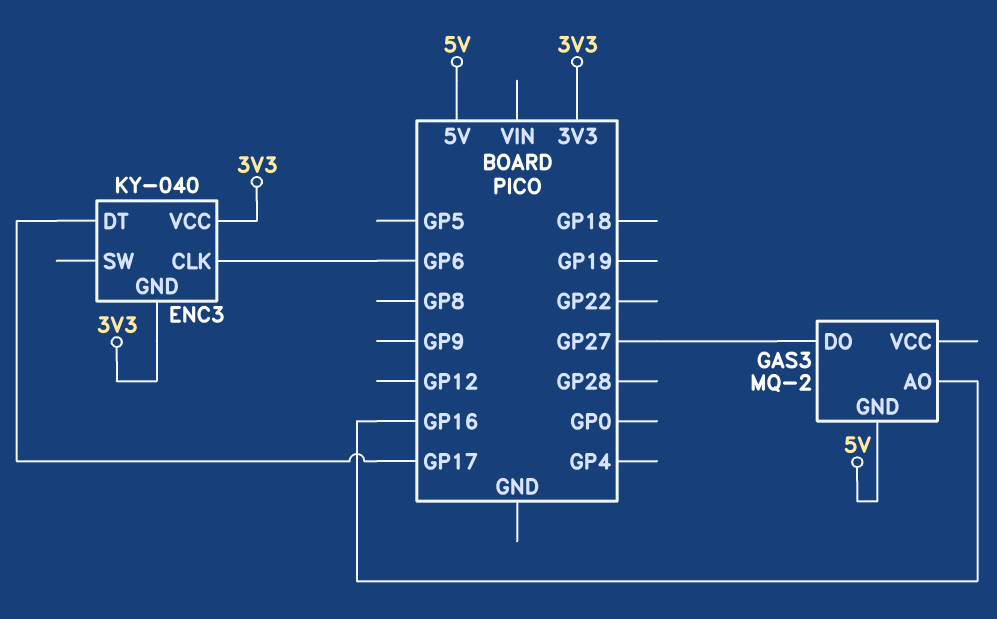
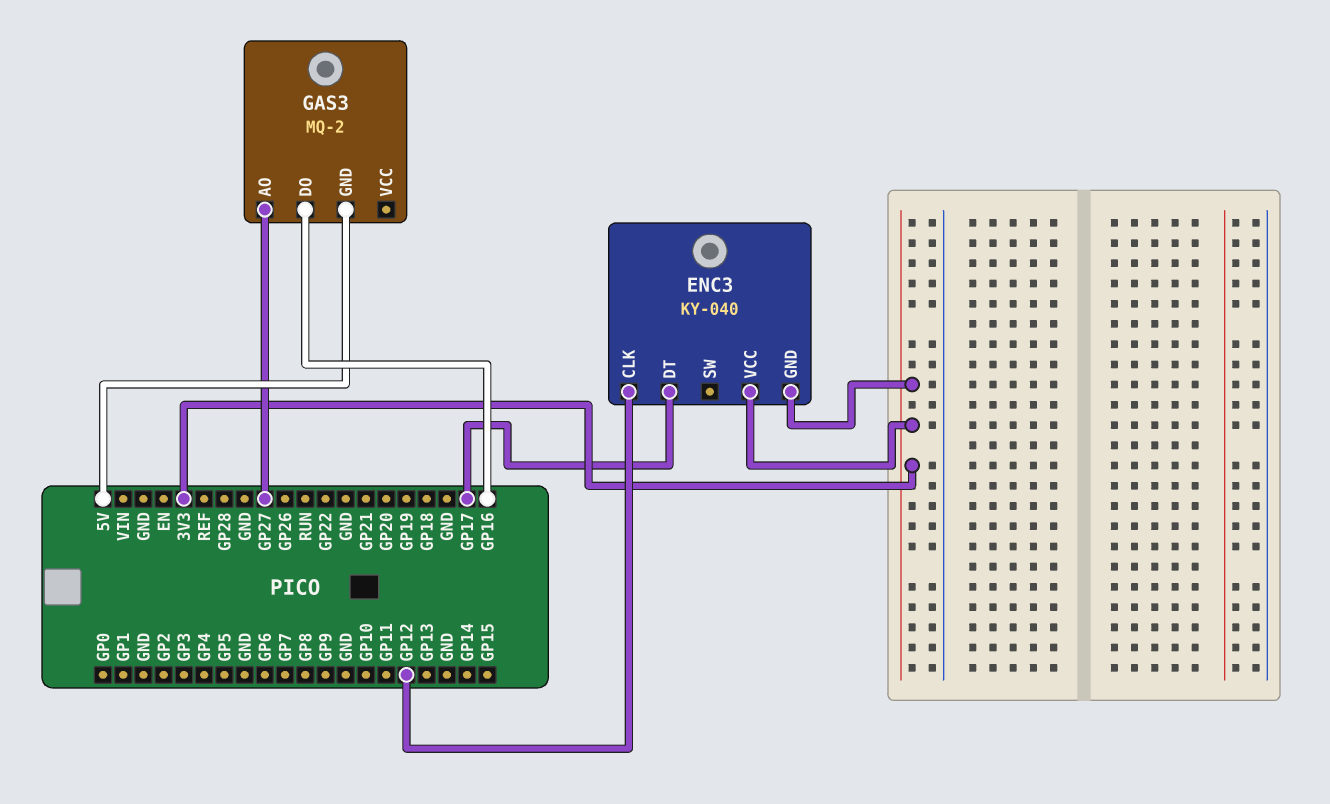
ENC3 pin CLK: GP6 -> GP12
GAS3 pin AO: GP16 -> GP27
GAS3 pin DO: GP27 -> GP16

